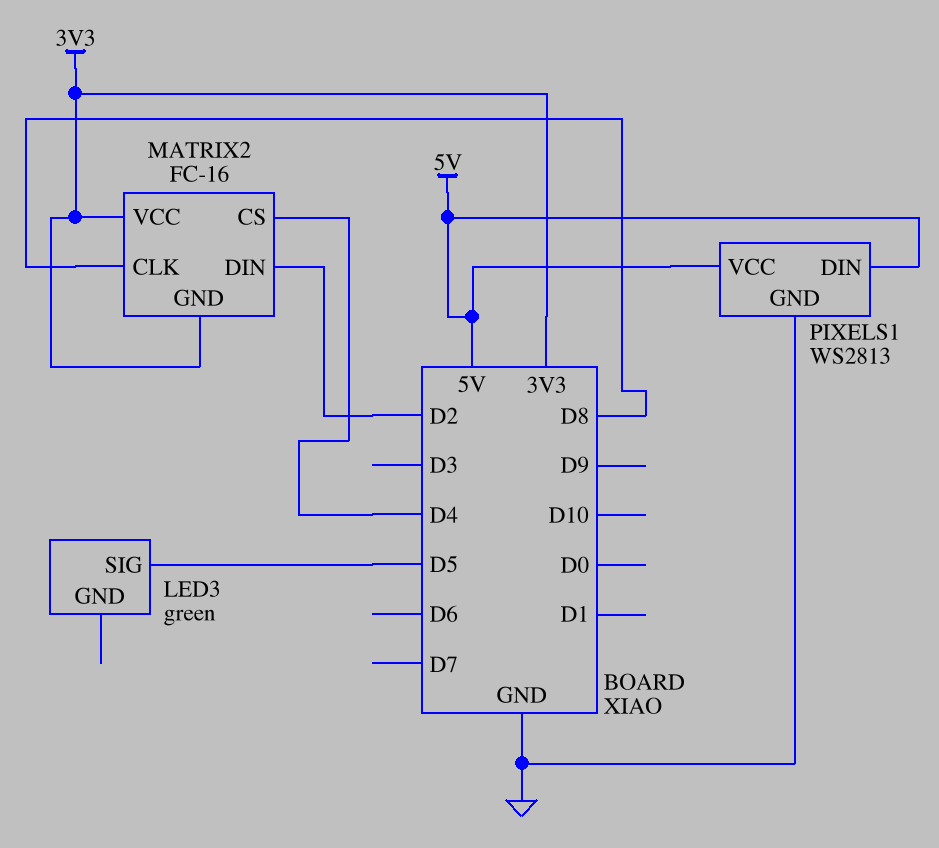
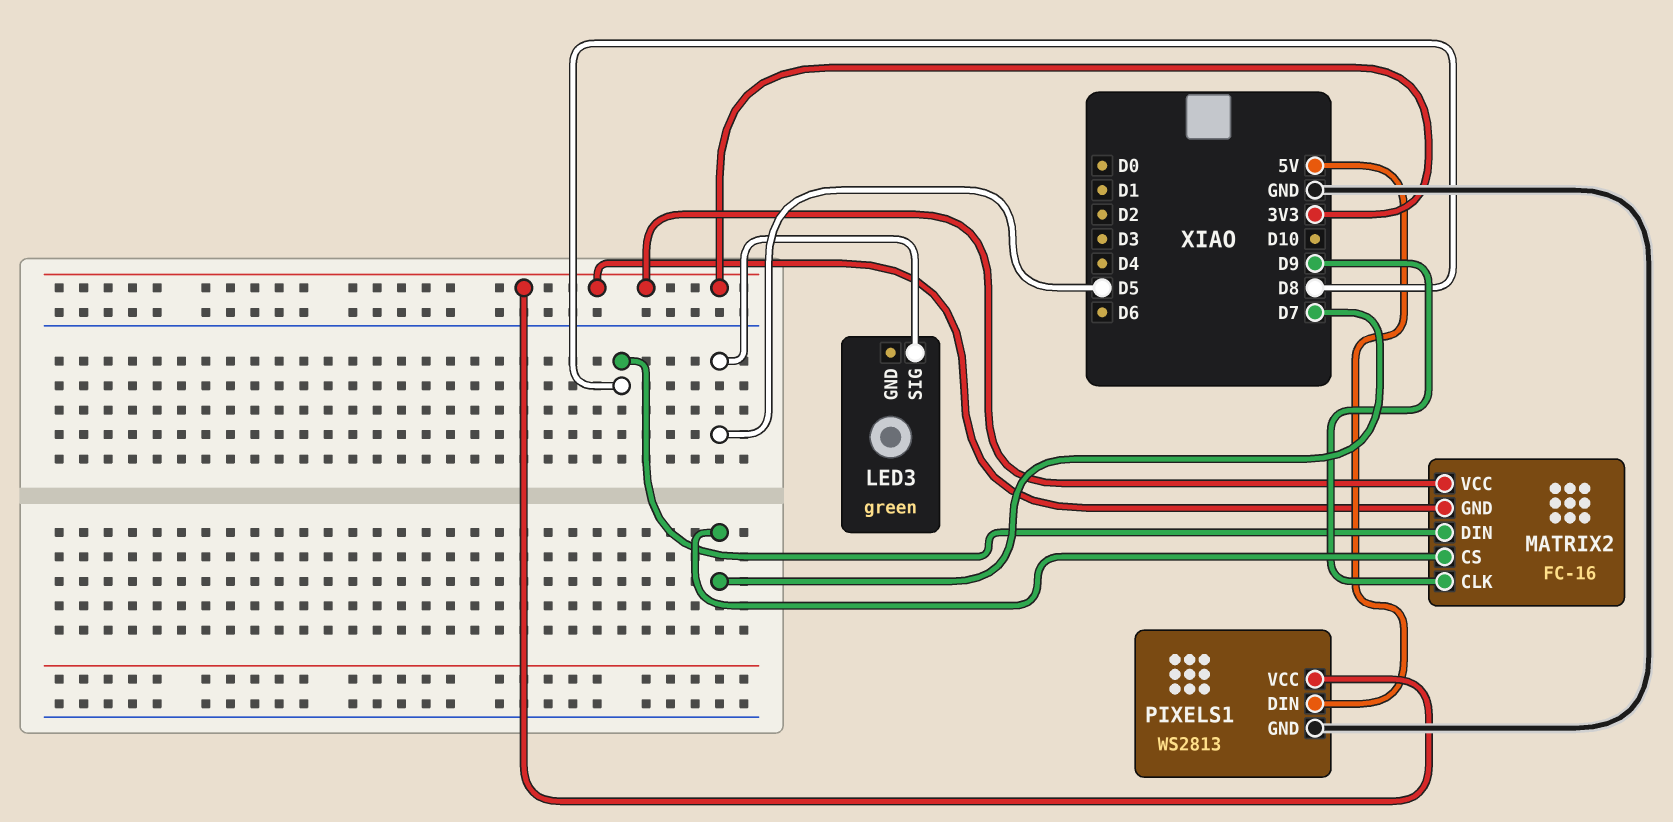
MATRIX2 pin CLK: D8 -> D9
MATRIX2 pin CS: D4 -> D7
MATRIX2 pin DIN: D2 -> D8
PIXELS1 pin VCC: 5V -> 3V3

